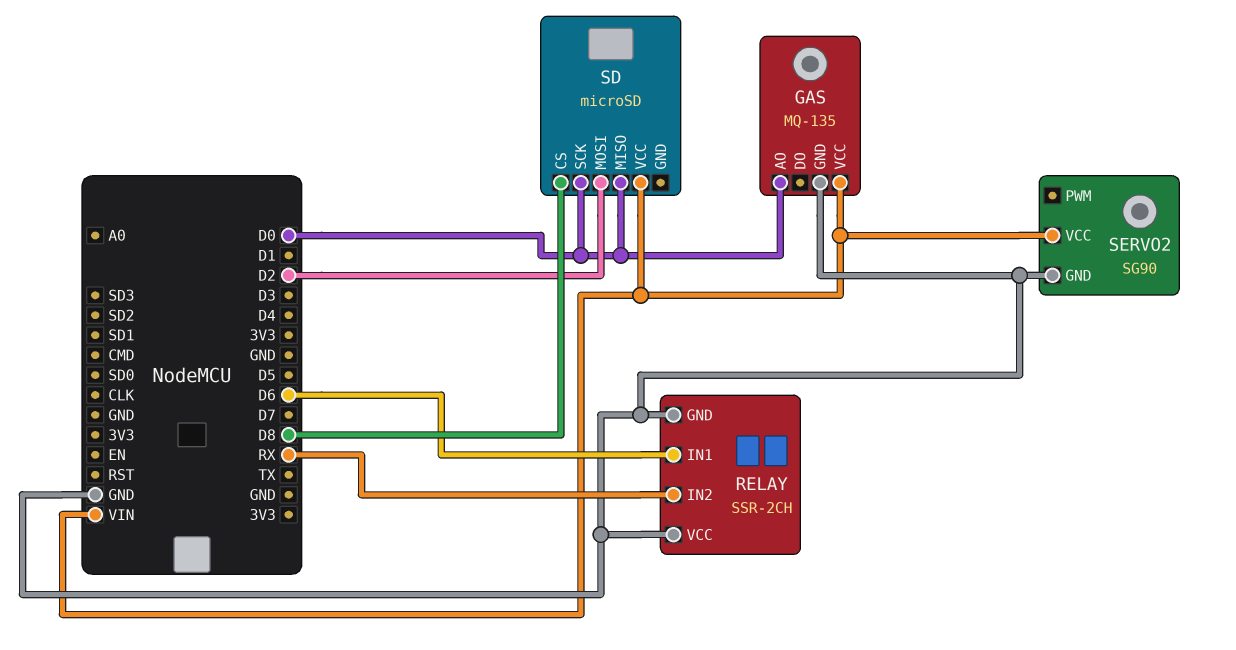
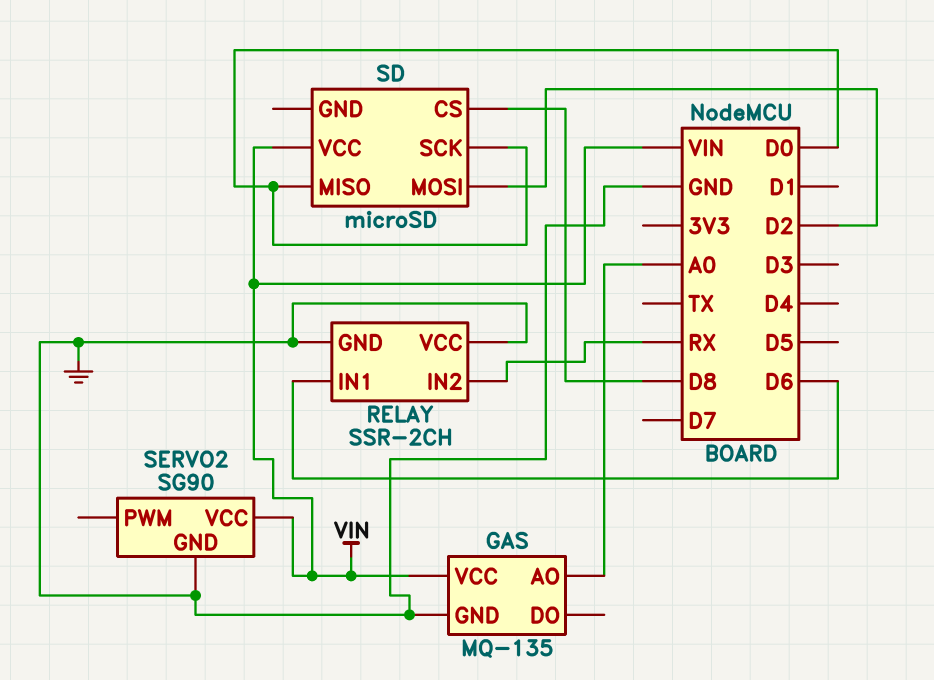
GAS pin AO: D0 -> A0

